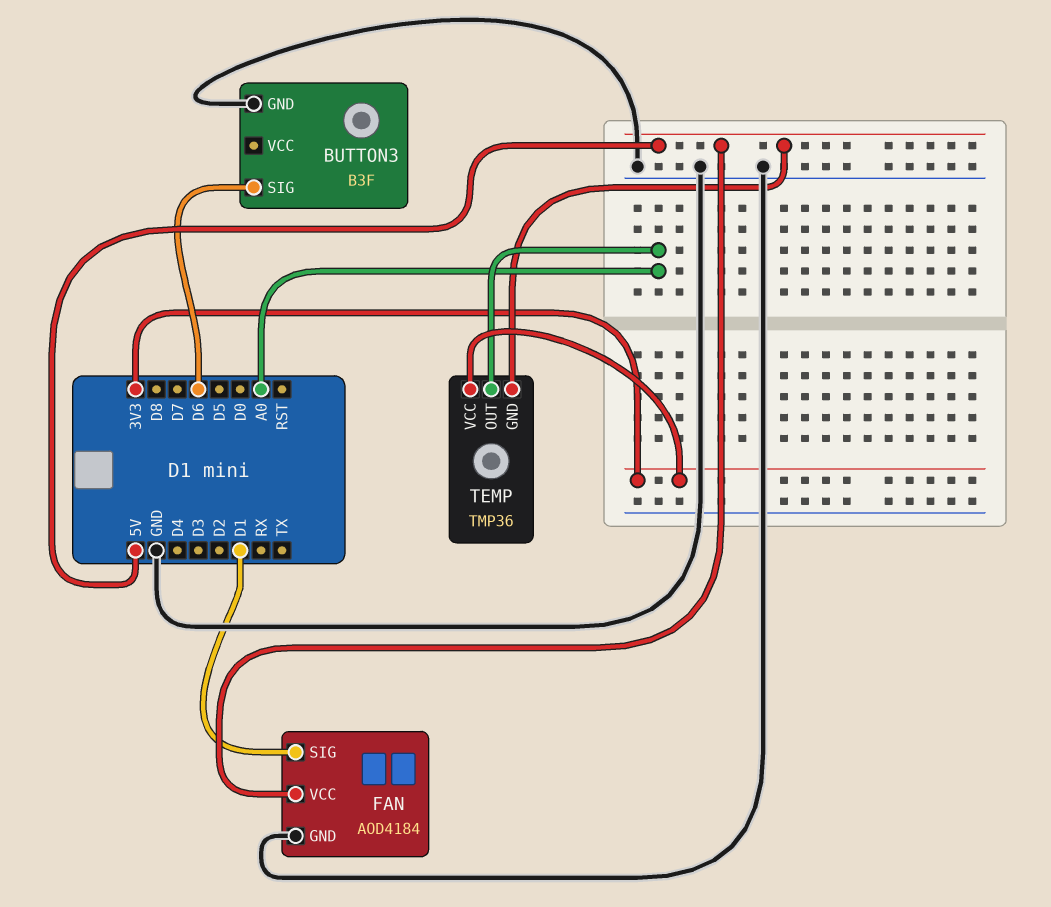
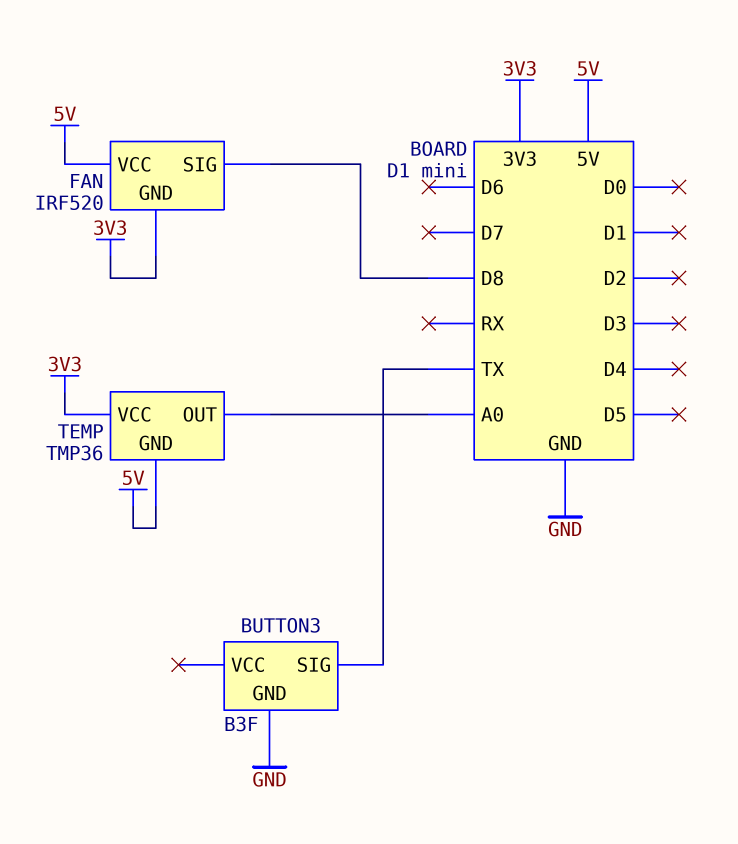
BUTTON3 pin SIG: D6 -> TX
FAN: AOD4184 -> IRF520
FAN pin GND: GND -> 3V3
FAN pin SIG: D1 -> D8

